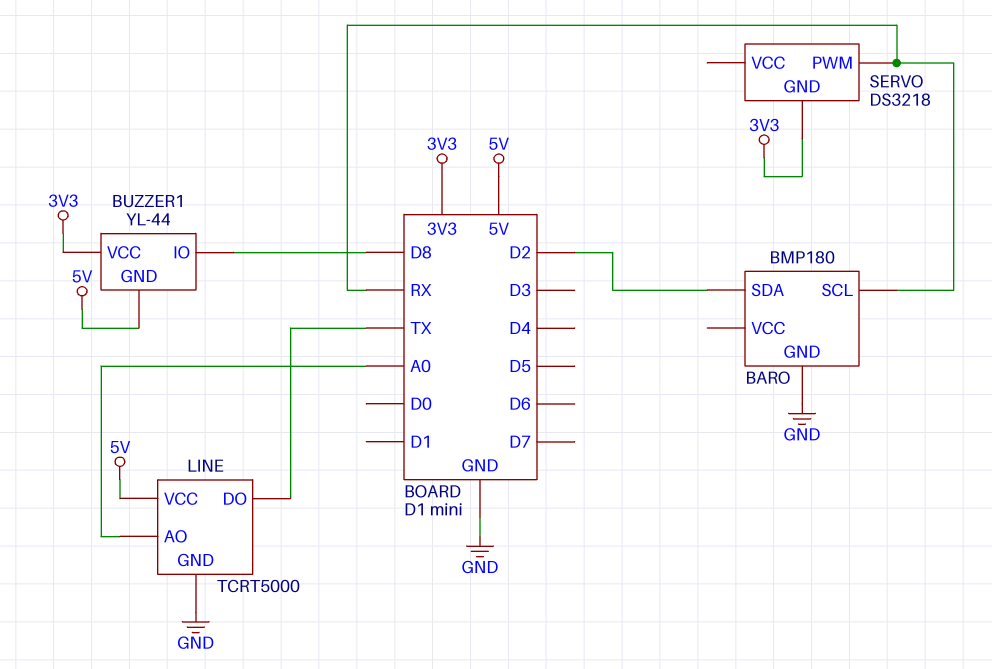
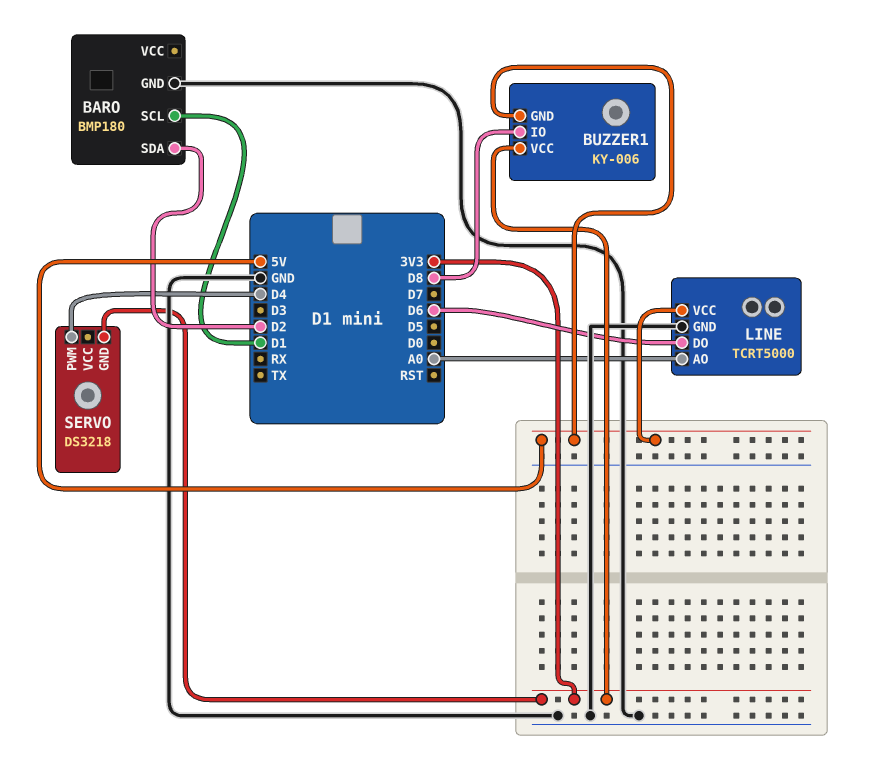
BARO pin SCL: RX -> D1
BUZZER1: YL-44 -> KY-006
LINE pin DO: TX -> D6
SERVO pin PWM: RX -> D4

